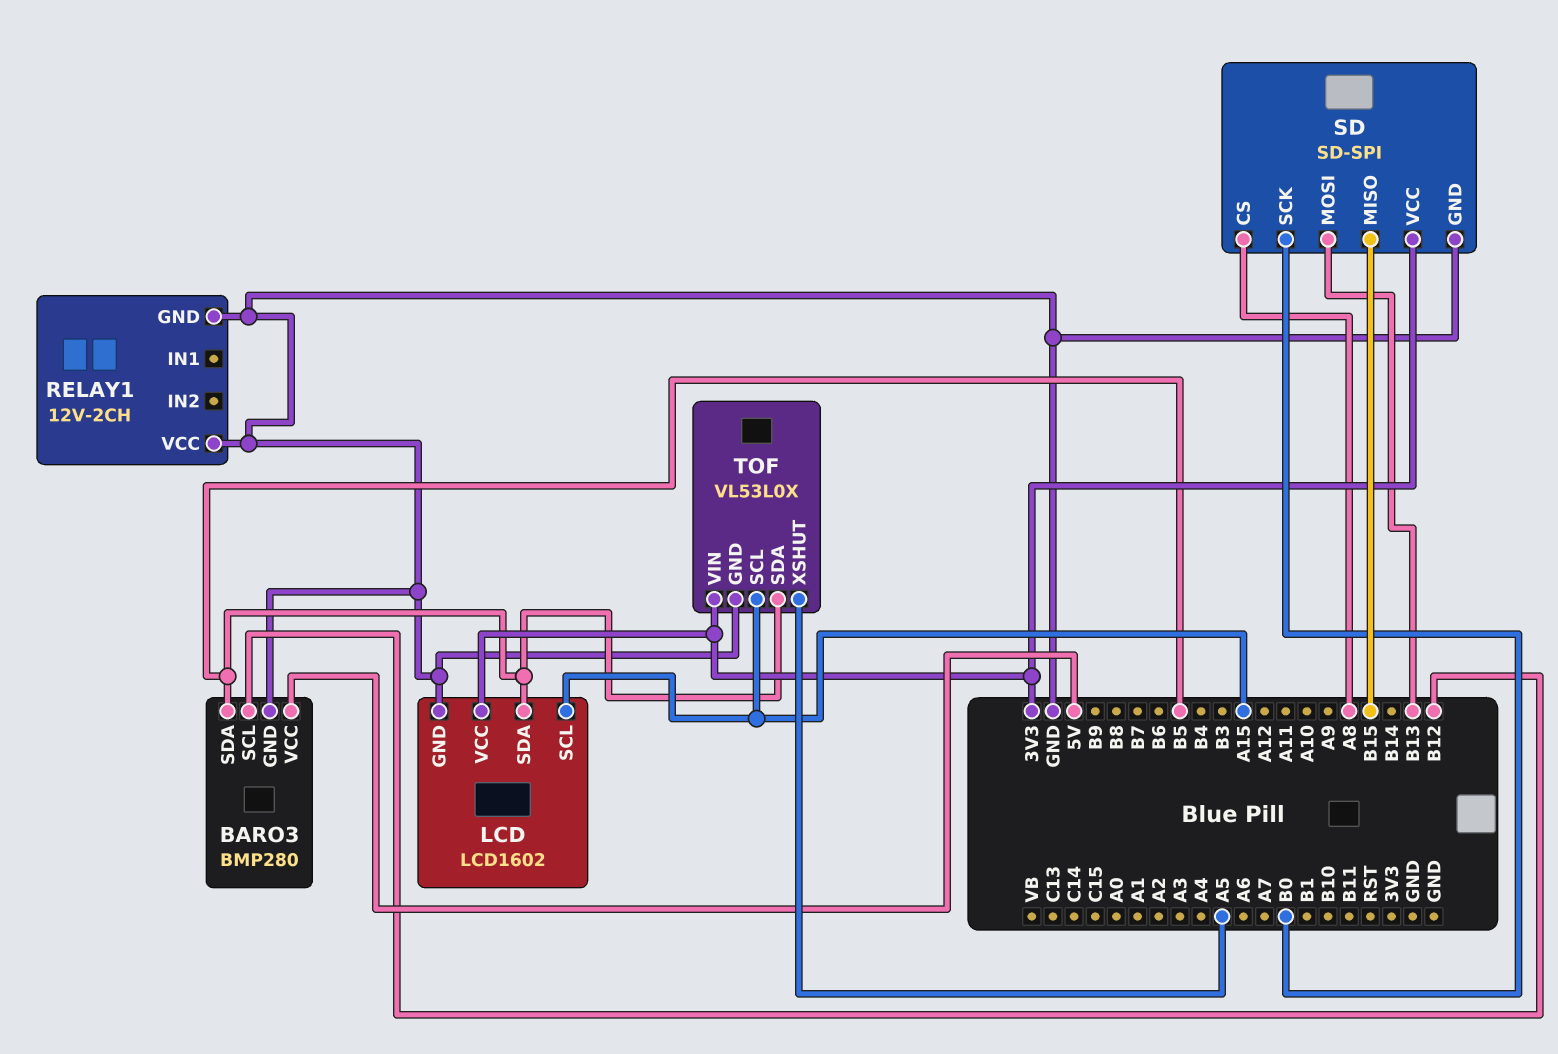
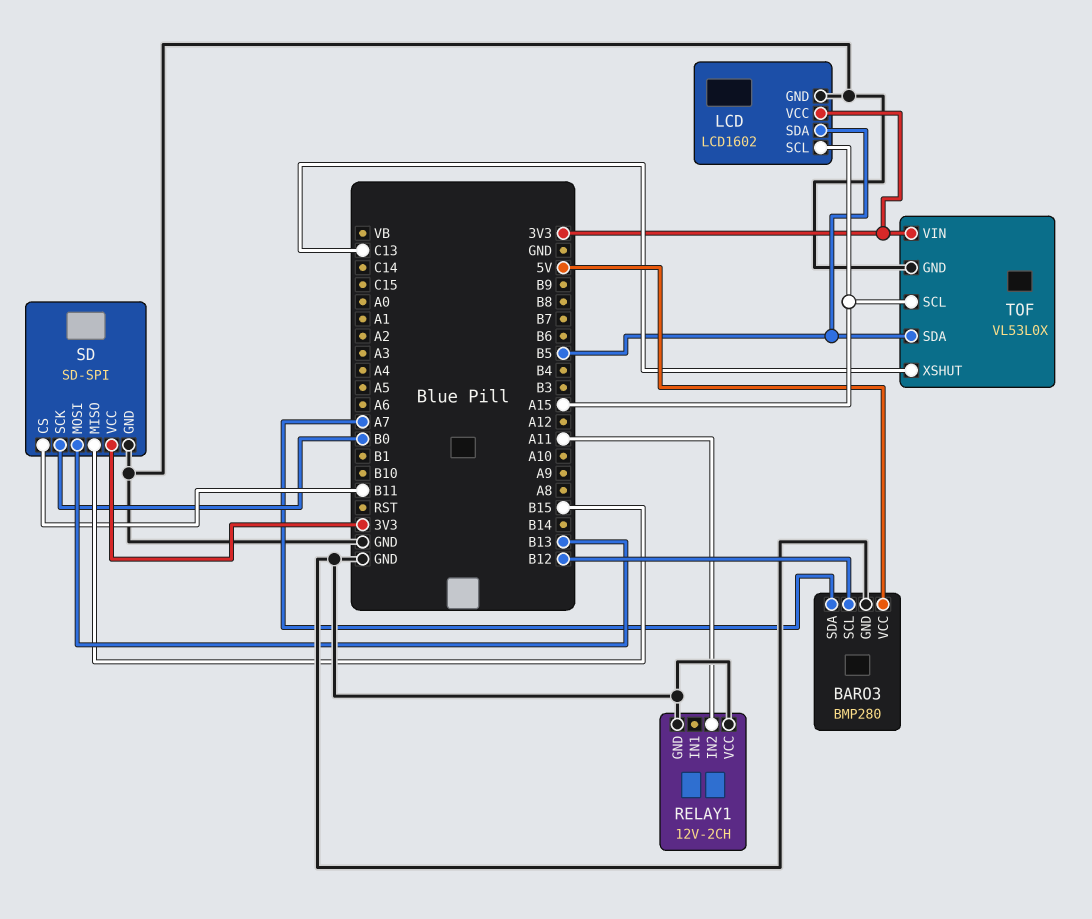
BARO3 pin SDA: B5 -> A7
RELAY1 pin IN2: none -> A11
SD pin CS: A8 -> B11
TOF pin XSHUT: A5 -> C13

